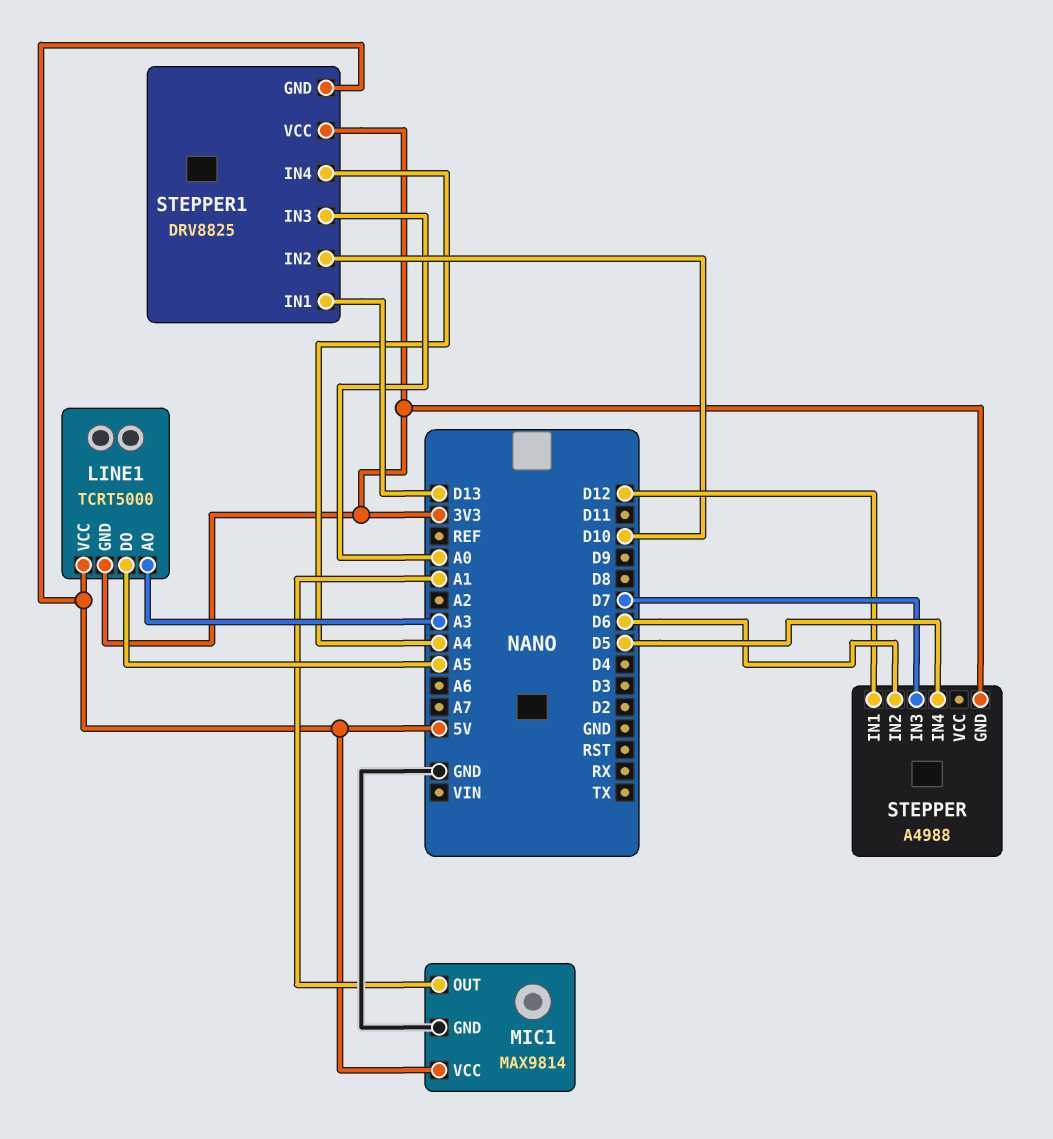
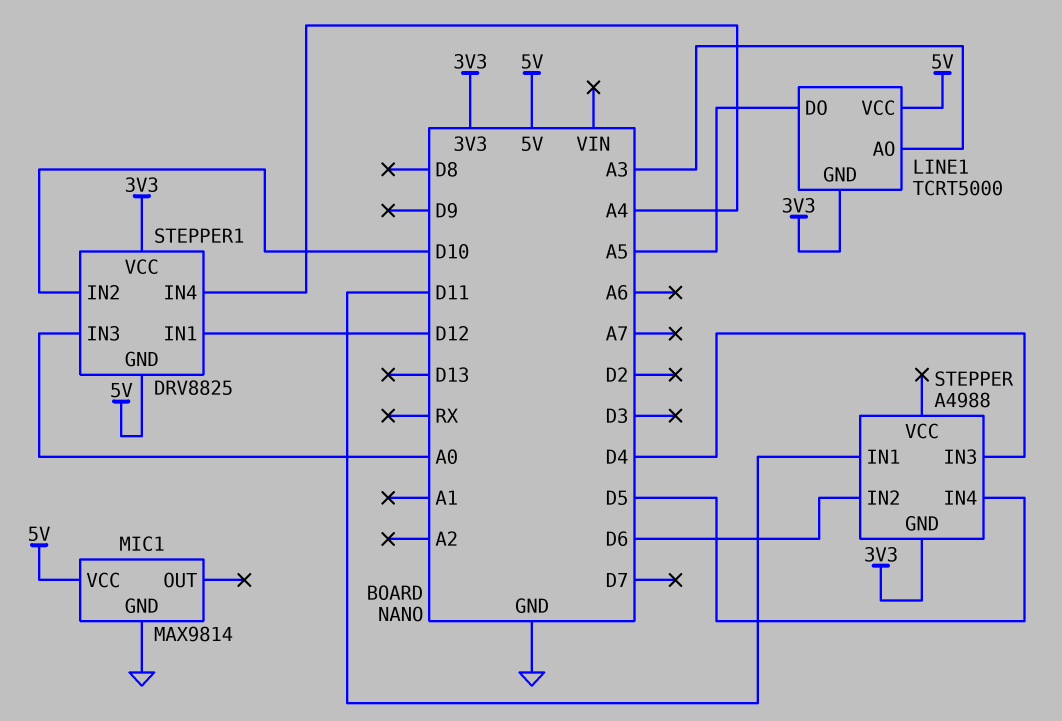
MIC1 pin OUT: A1 -> none
STEPPER pin IN1: D12 -> D11
STEPPER pin IN3: D7 -> D4
STEPPER1 pin IN1: D13 -> D12

